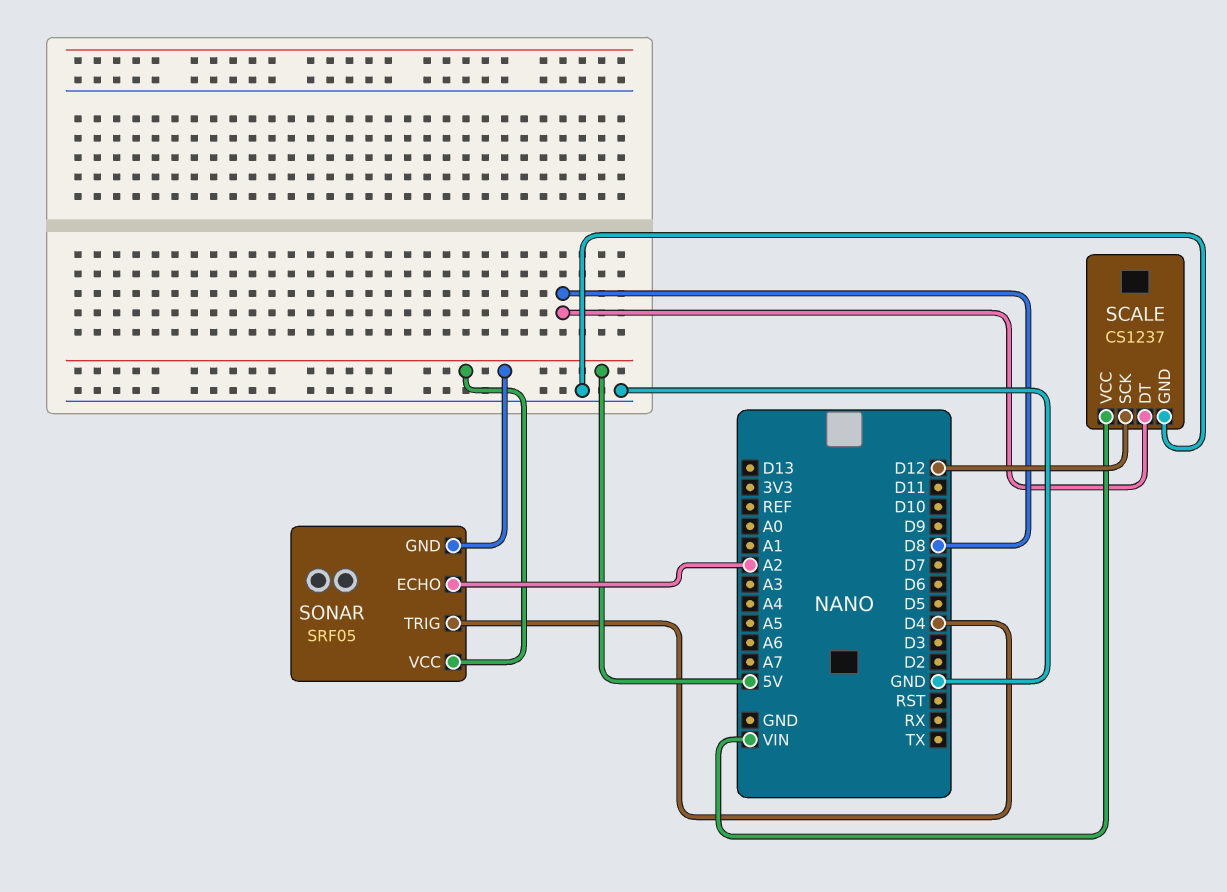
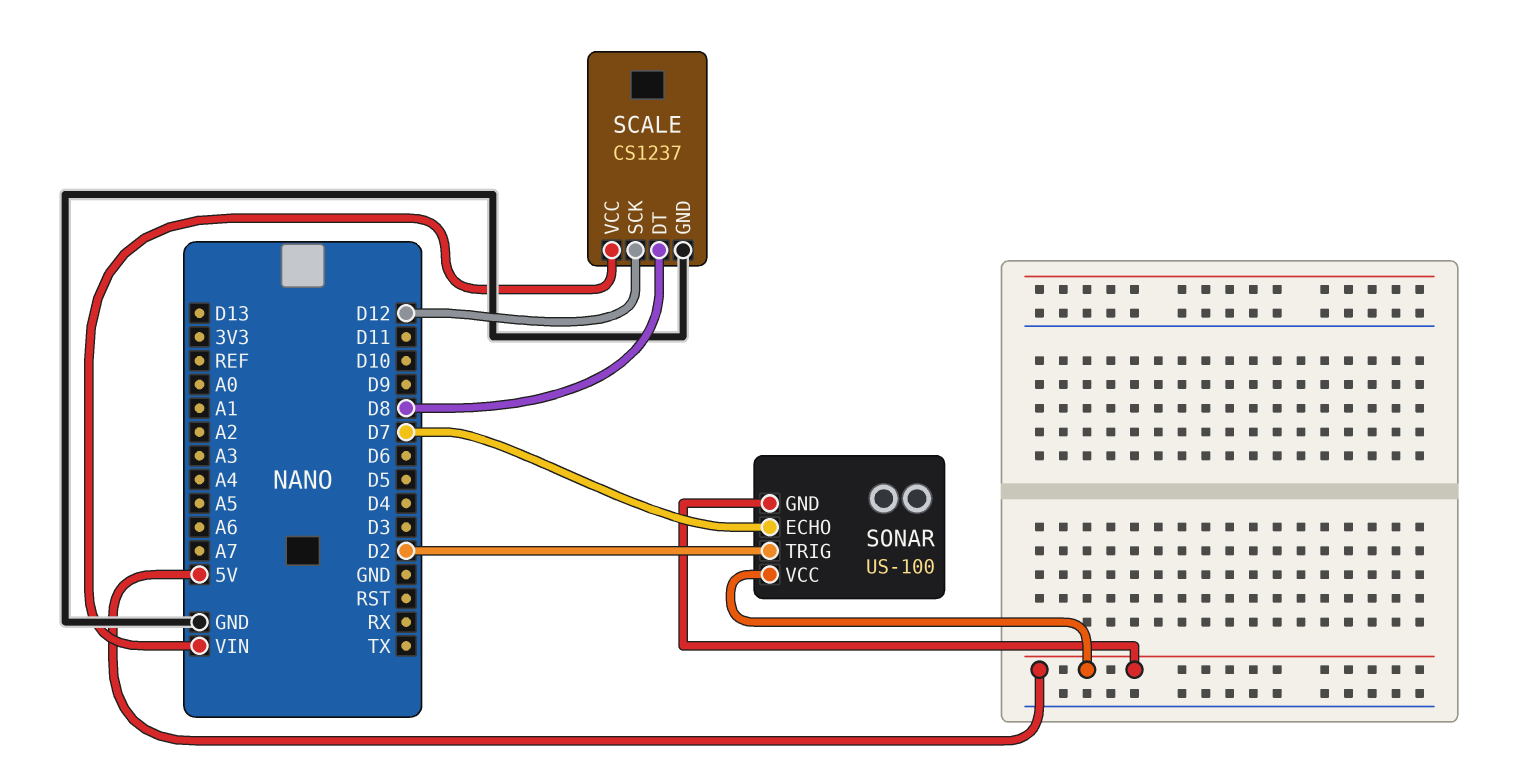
SONAR: SRF05 -> US-100
SONAR pin ECHO: A2 -> D7
SONAR pin TRIG: D4 -> D2

